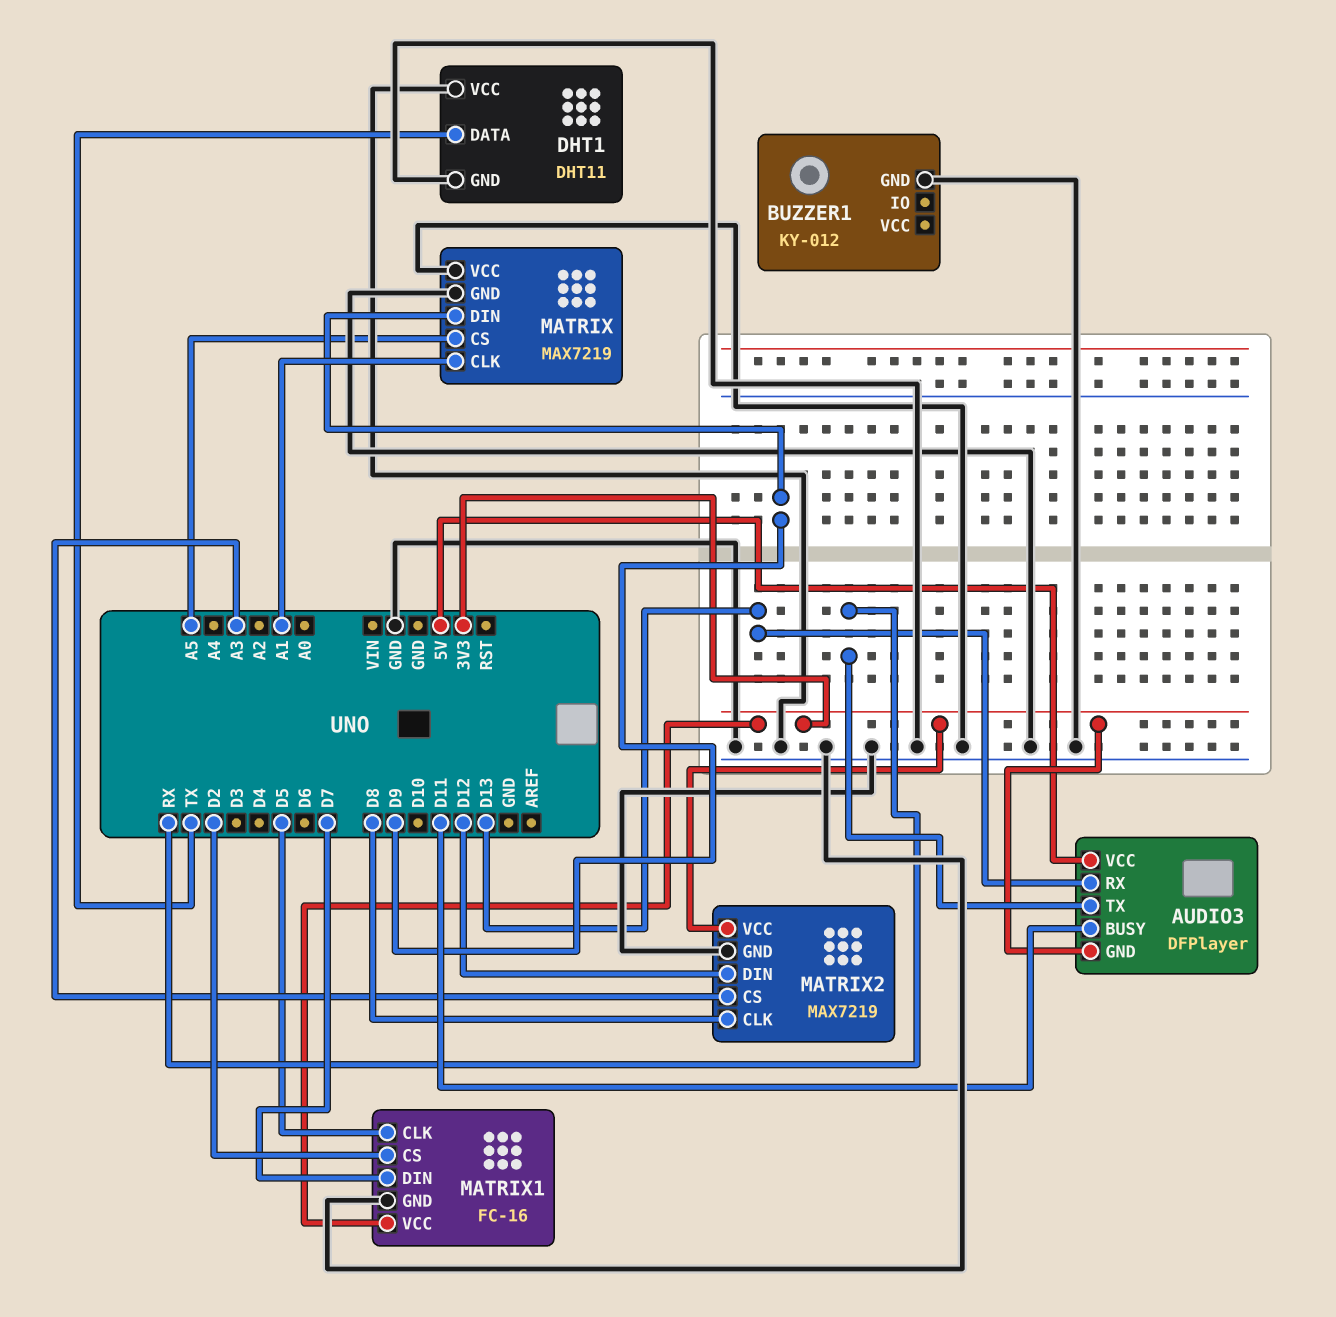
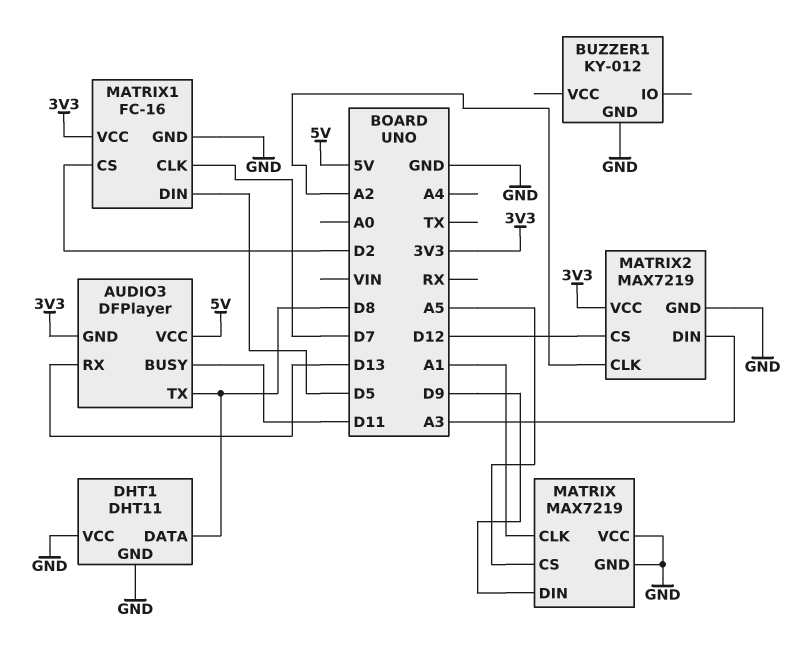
AUDIO3 pin TX: RX -> D8
DHT1 pin DATA: TX -> D8
MATRIX1 pin CLK: D5 -> D7
MATRIX1 pin DIN: D7 -> D5
MATRIX2 pin CLK: D8 -> A2
MATRIX2 pin CS: A3 -> D12
MATRIX2 pin DIN: D12 -> A3

